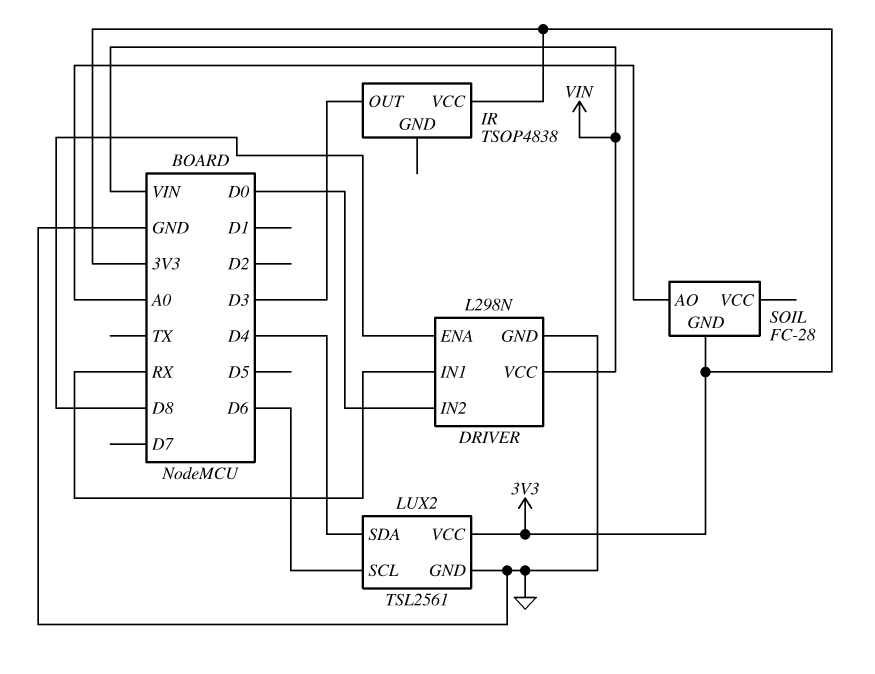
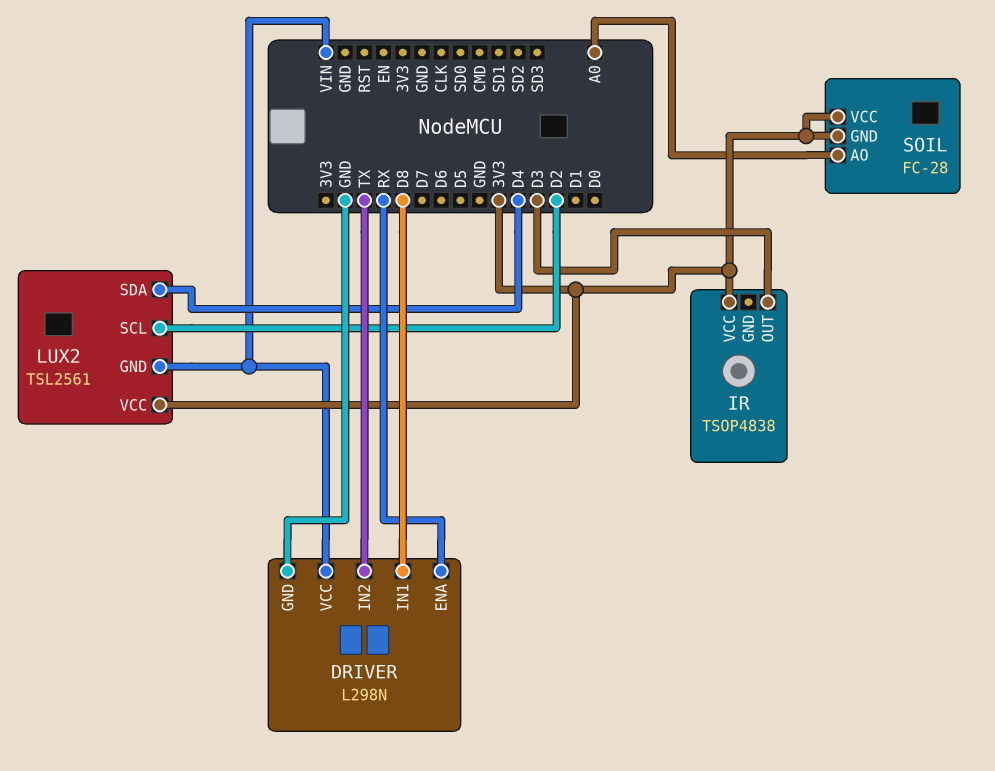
DRIVER pin ENA: D8 -> RX
DRIVER pin IN1: RX -> D8
DRIVER pin IN2: D0 -> TX
LUX2 pin GND: GND -> VIN
LUX2 pin SCL: D6 -> D2
SOIL pin VCC: none -> 3V3

